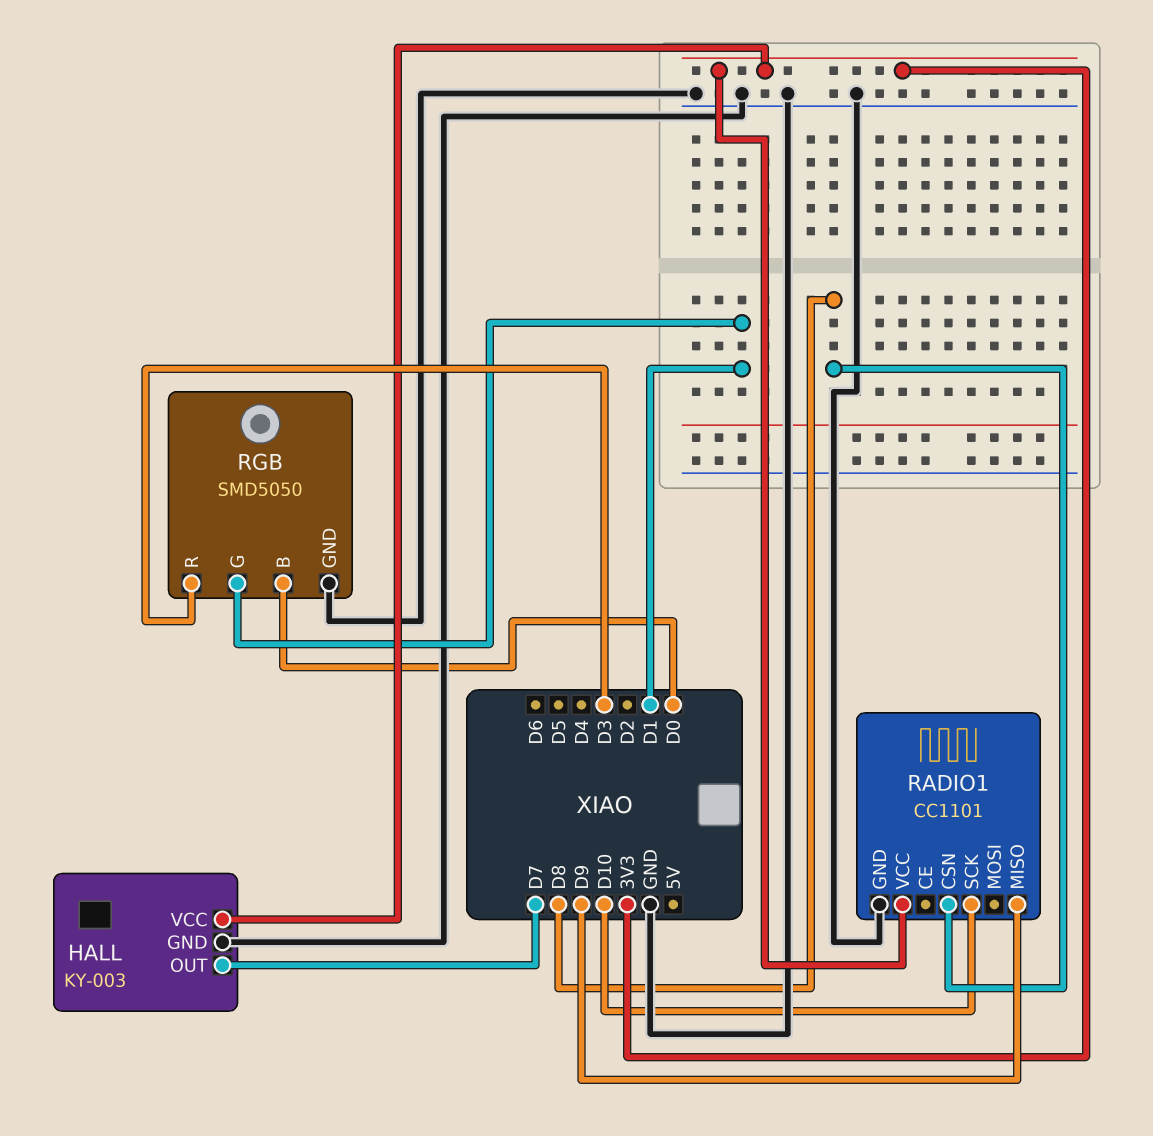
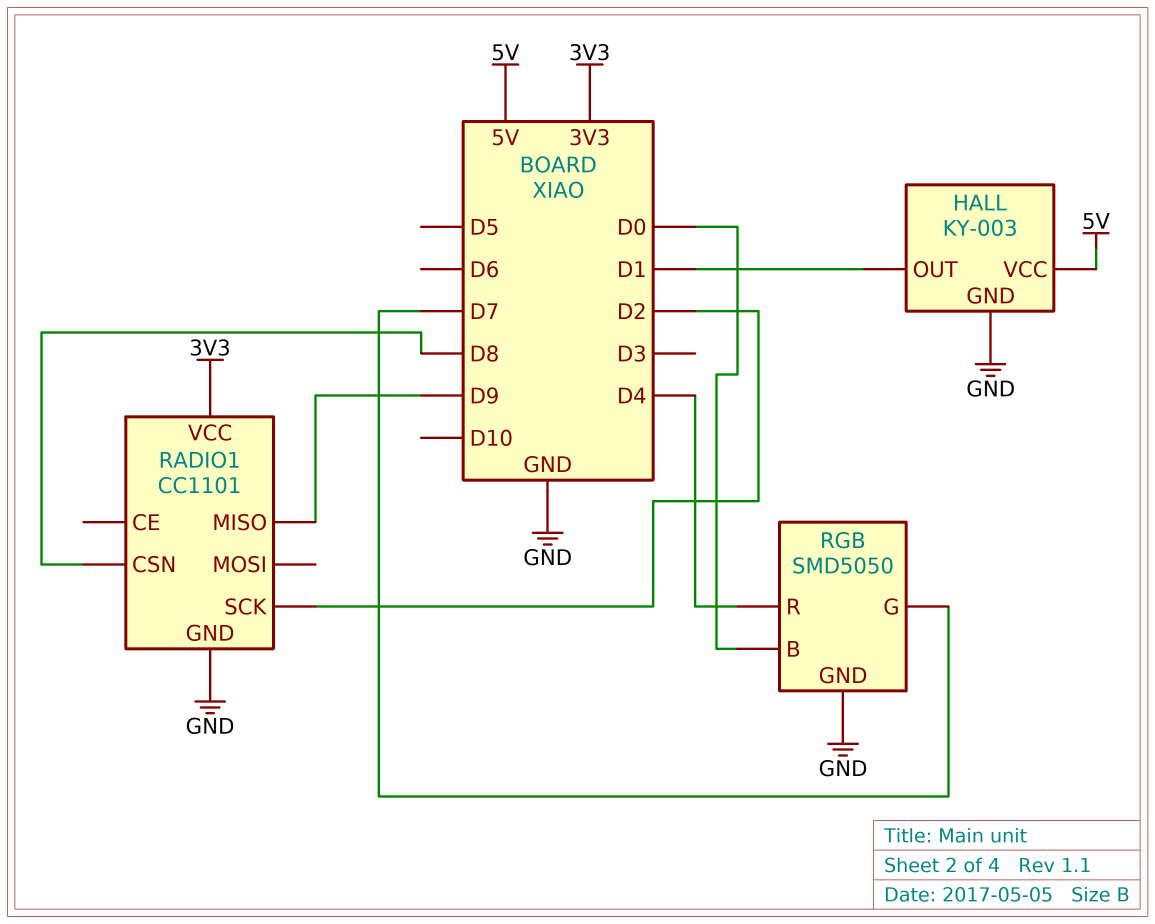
HALL pin OUT: D7 -> D1
HALL pin VCC: 3V3 -> 5V
RADIO1 pin SCK: D10 -> D2
RGB pin G: D1 -> D7
RGB pin R: D3 -> D4

